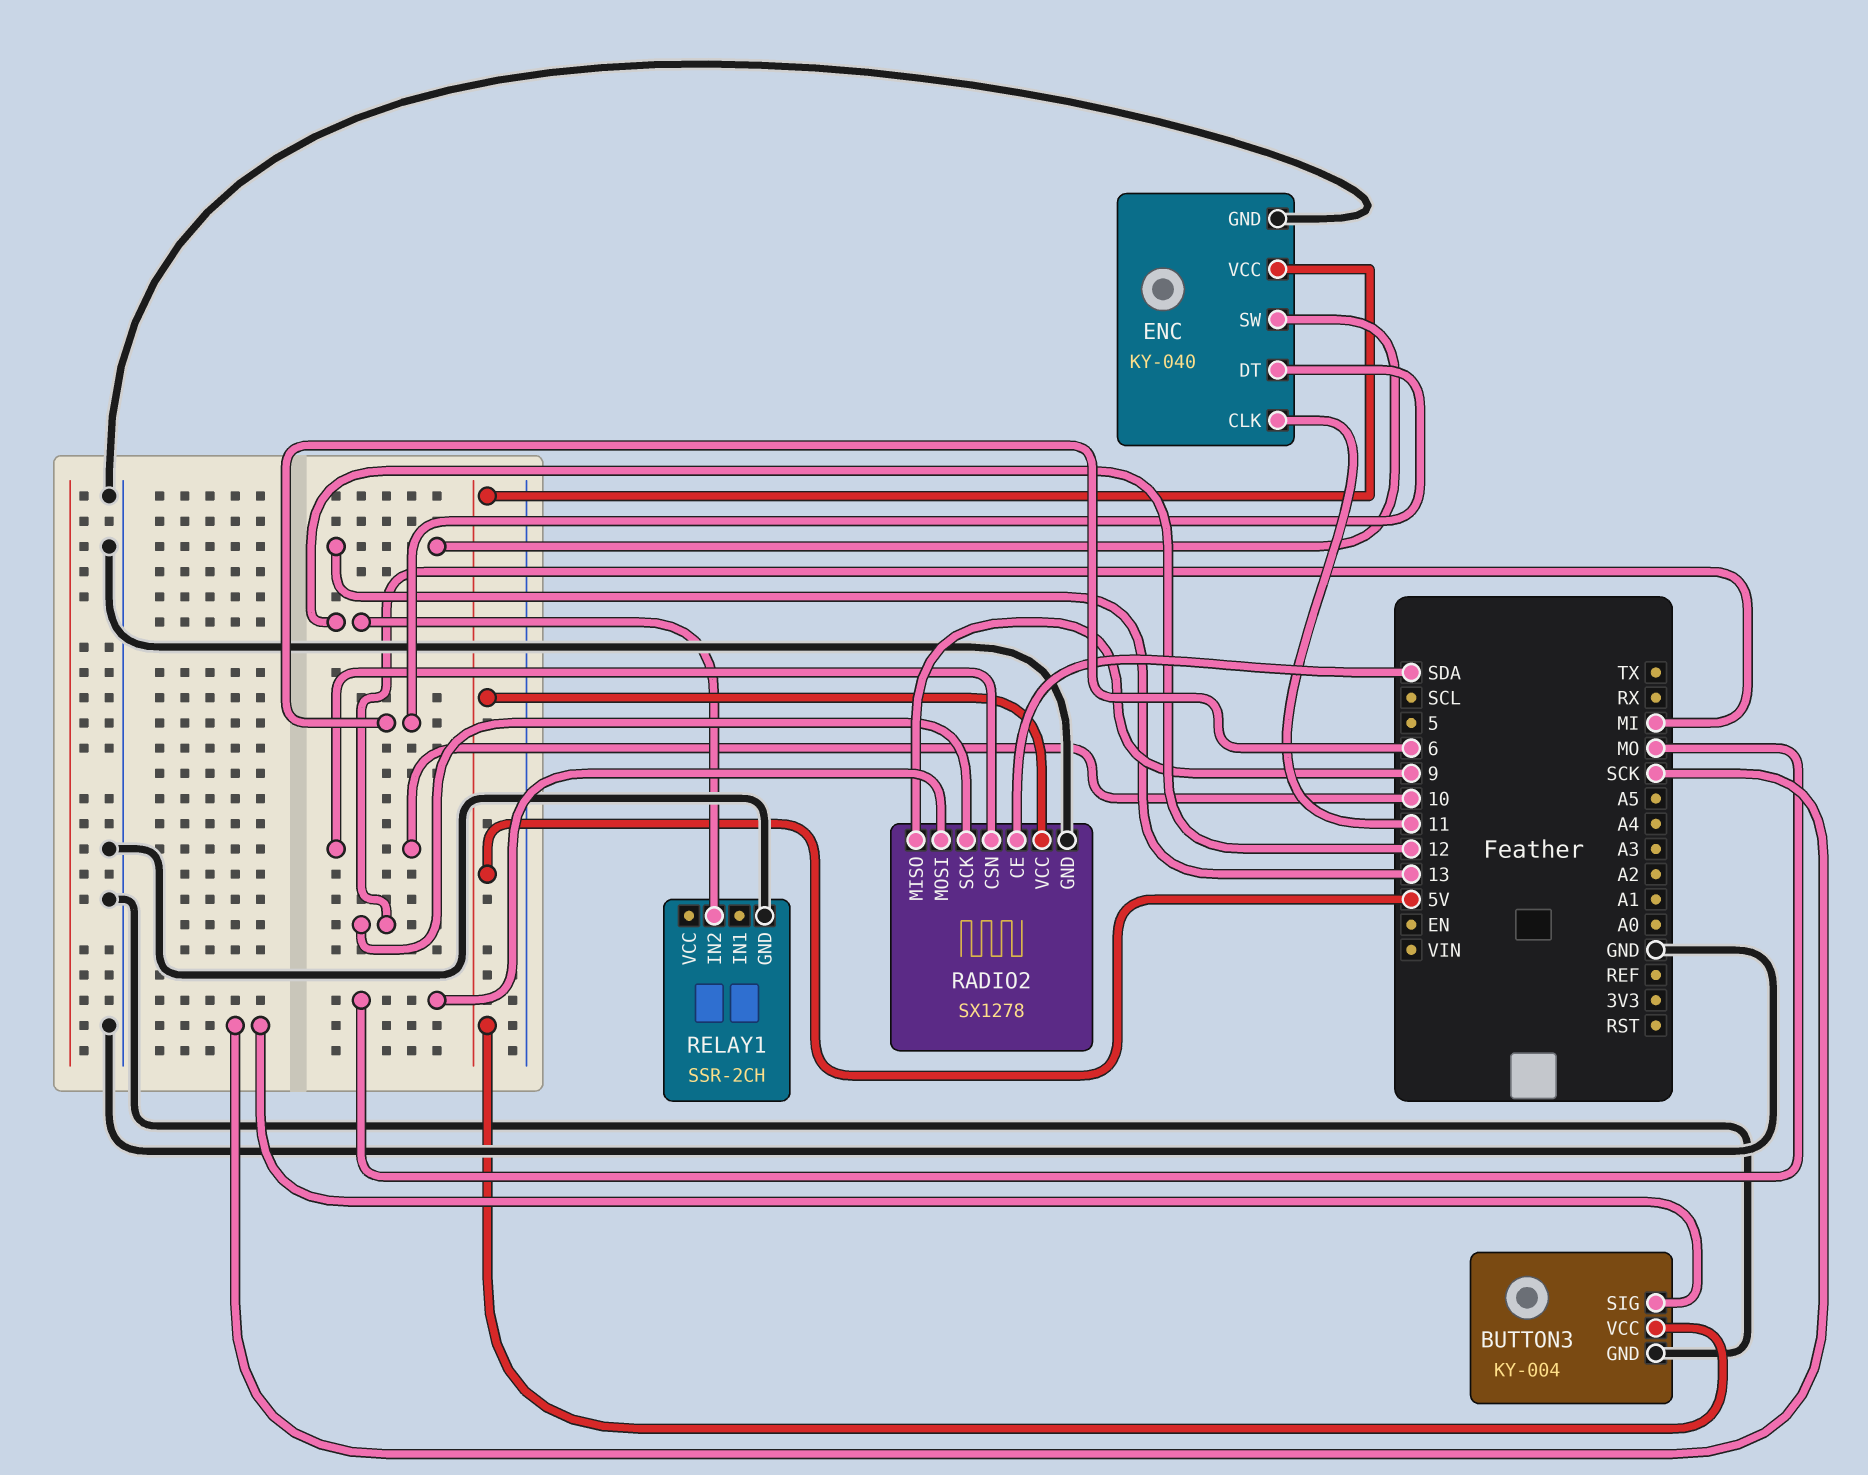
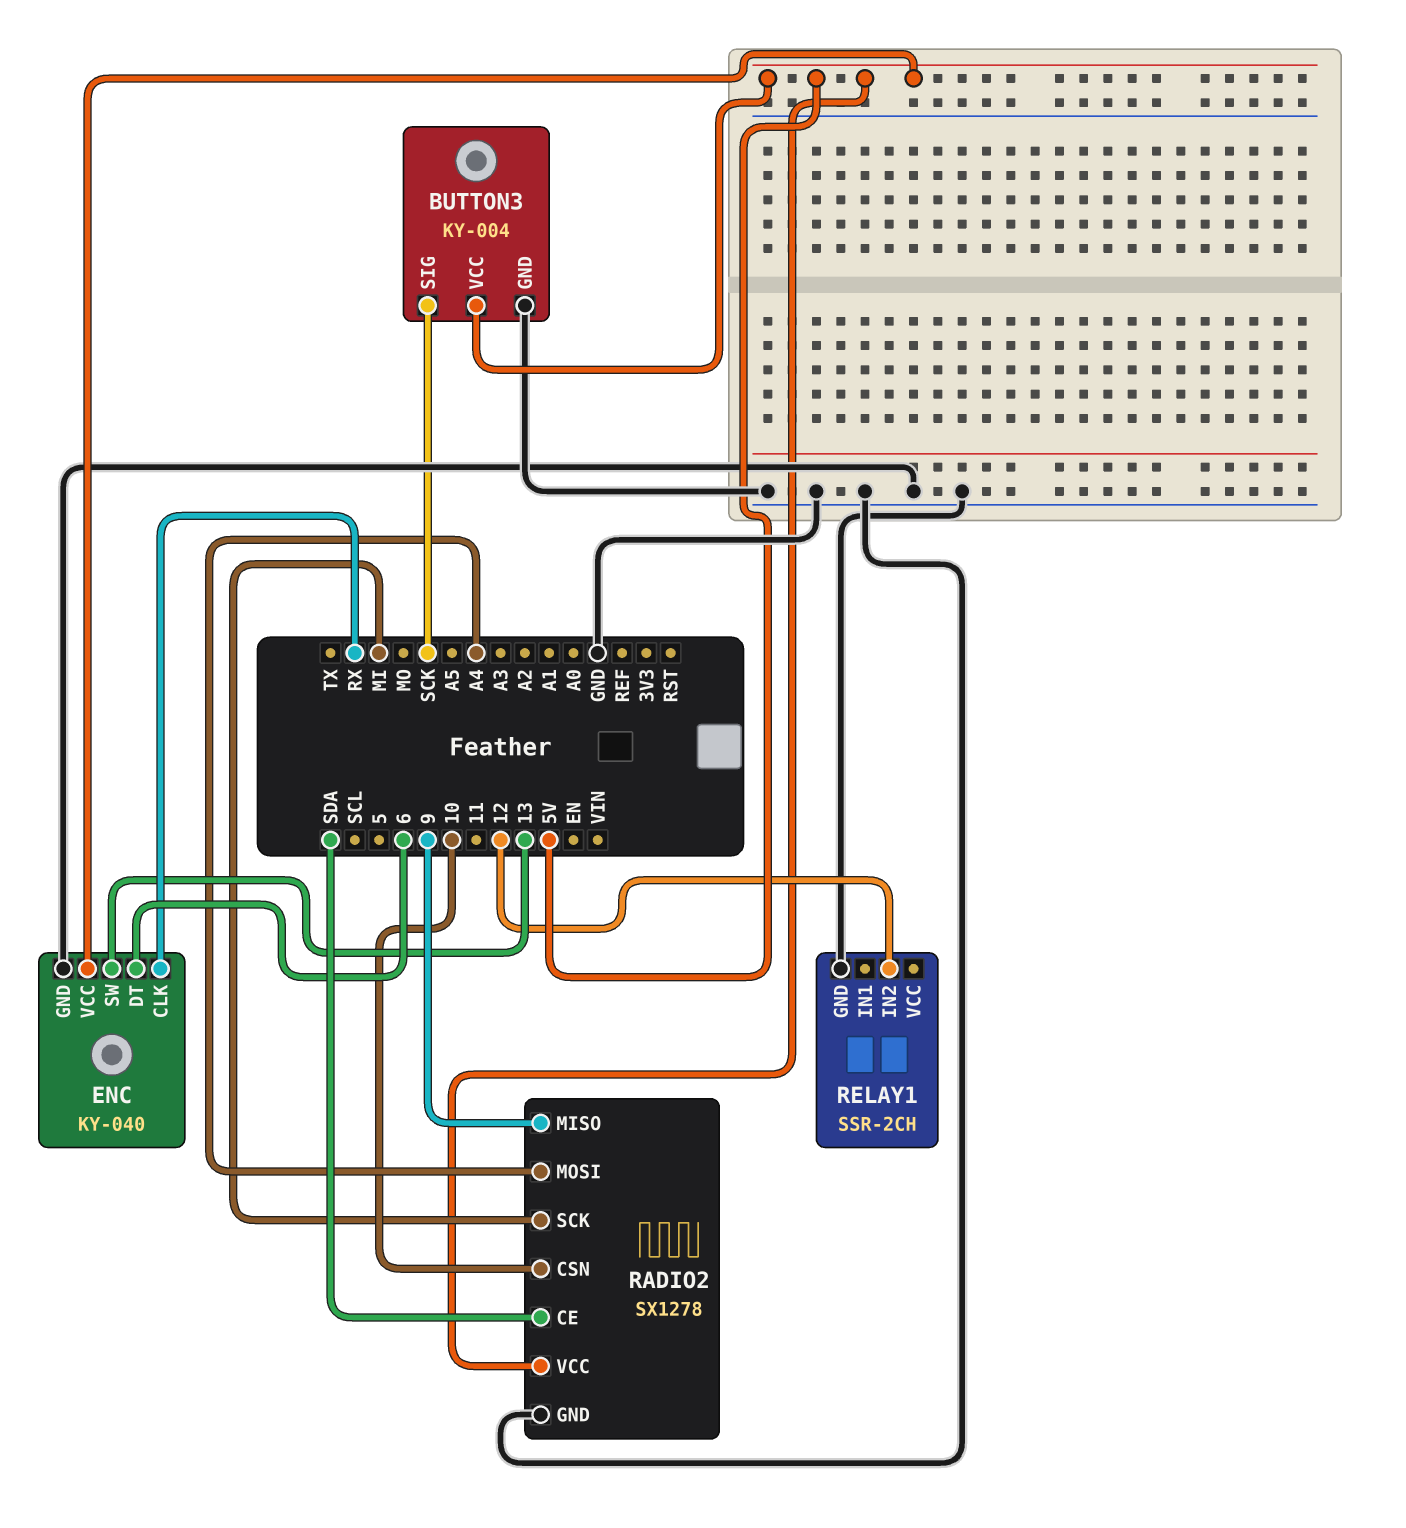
ENC pin CLK: 11 -> RX
RADIO2 pin MOSI: MO -> A4

